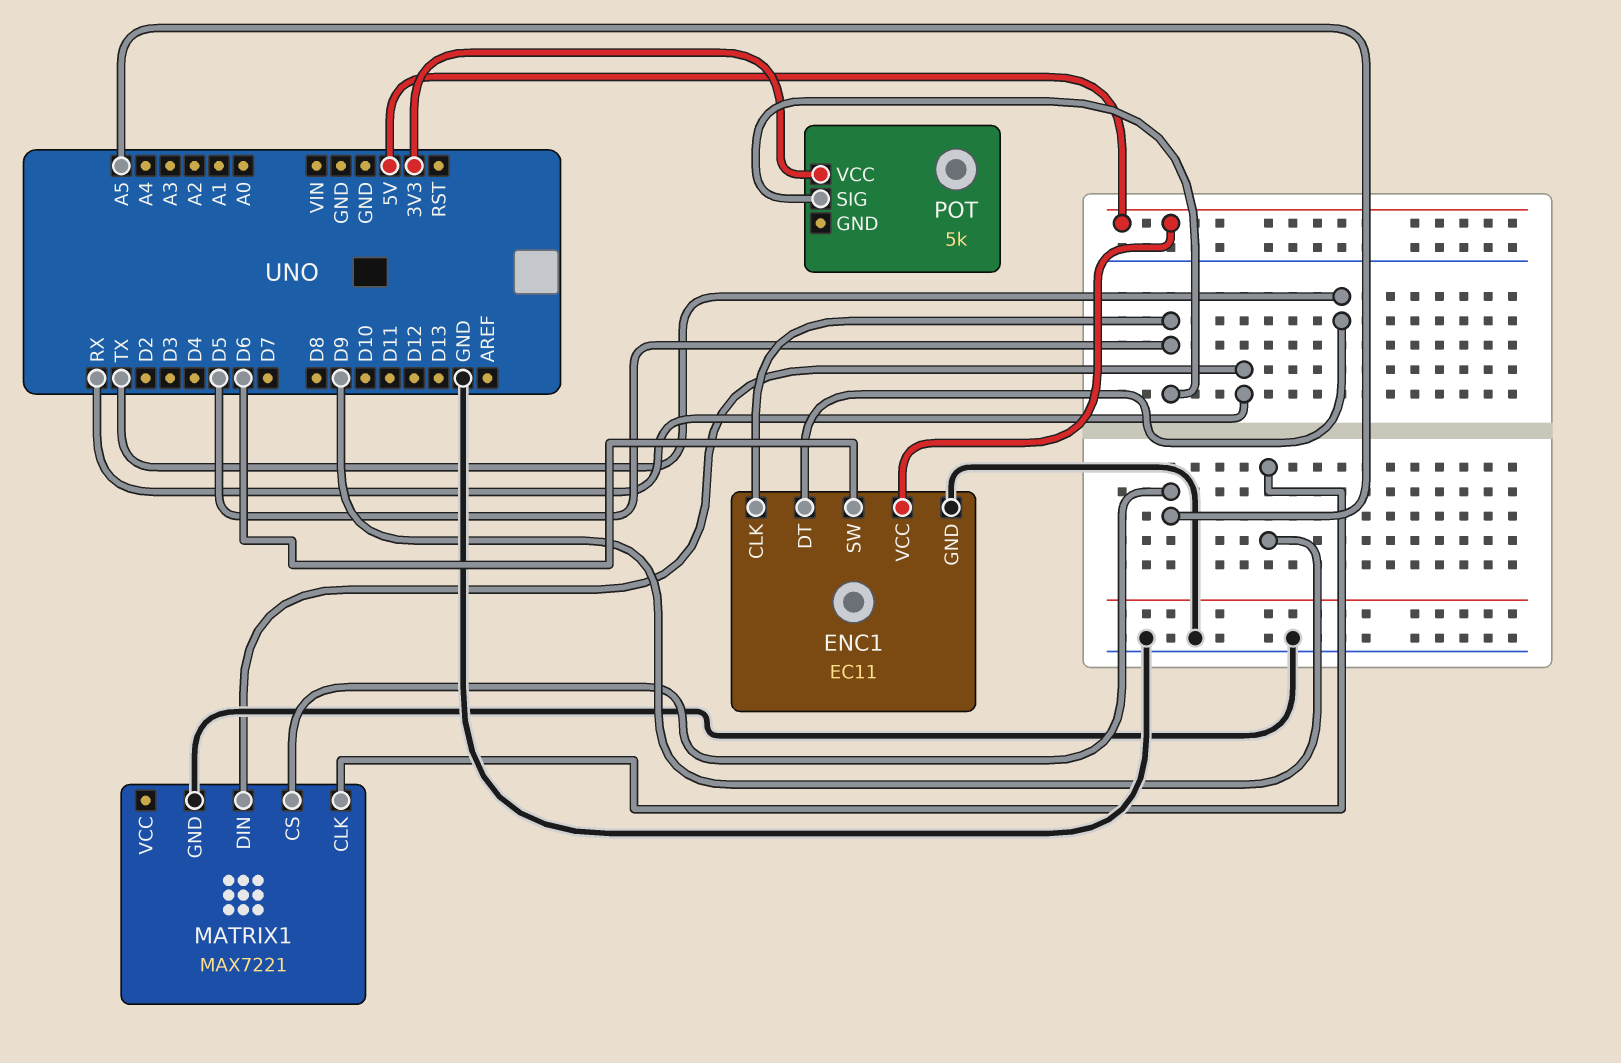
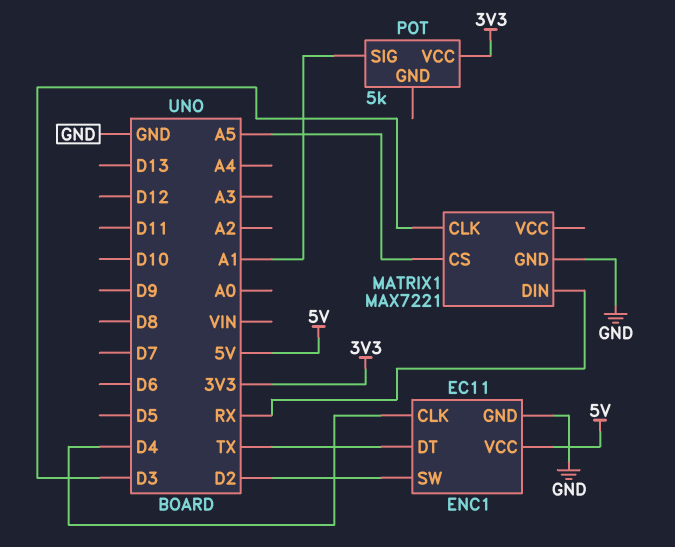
ENC1 pin CLK: D5 -> D4
ENC1 pin SW: D6 -> D2
MATRIX1 pin CLK: D9 -> D3
POT pin SIG: D5 -> A1

